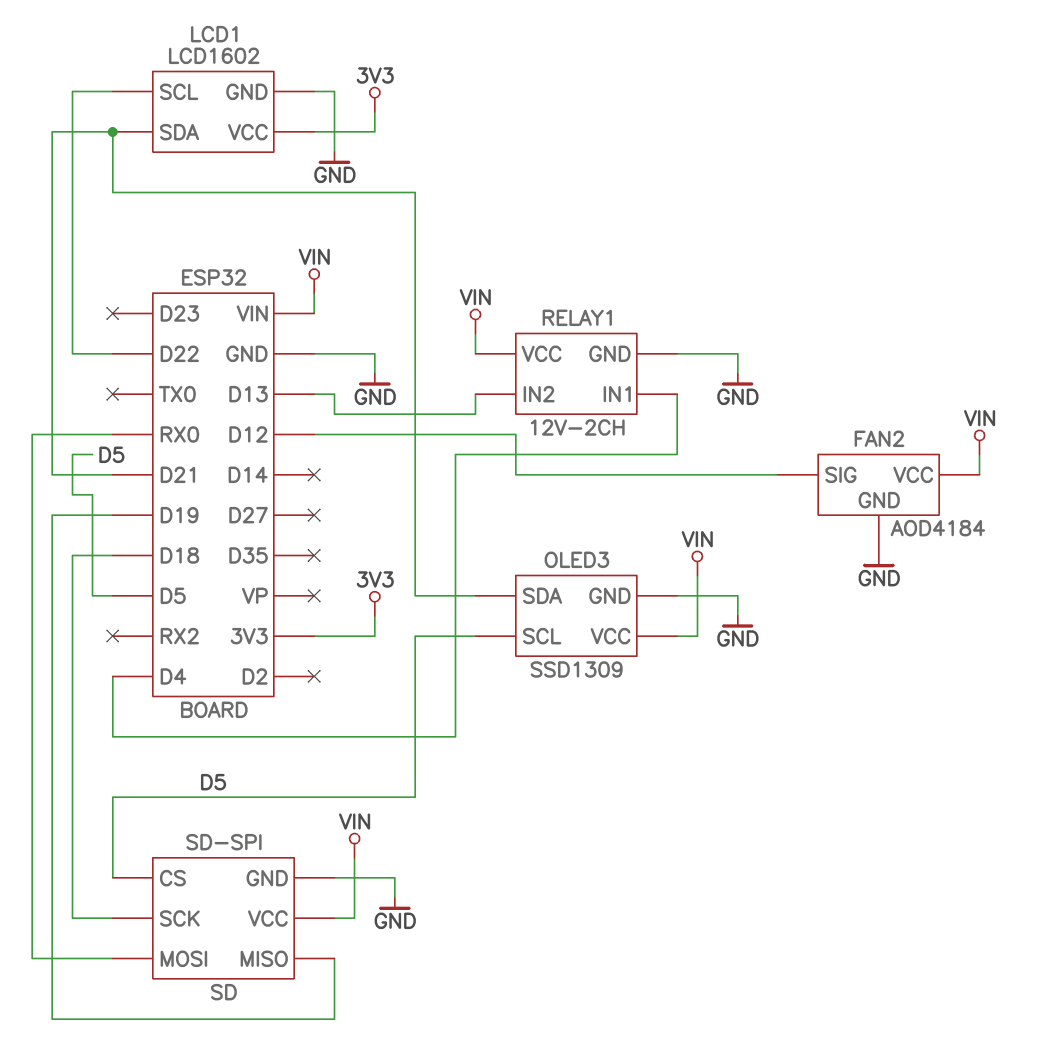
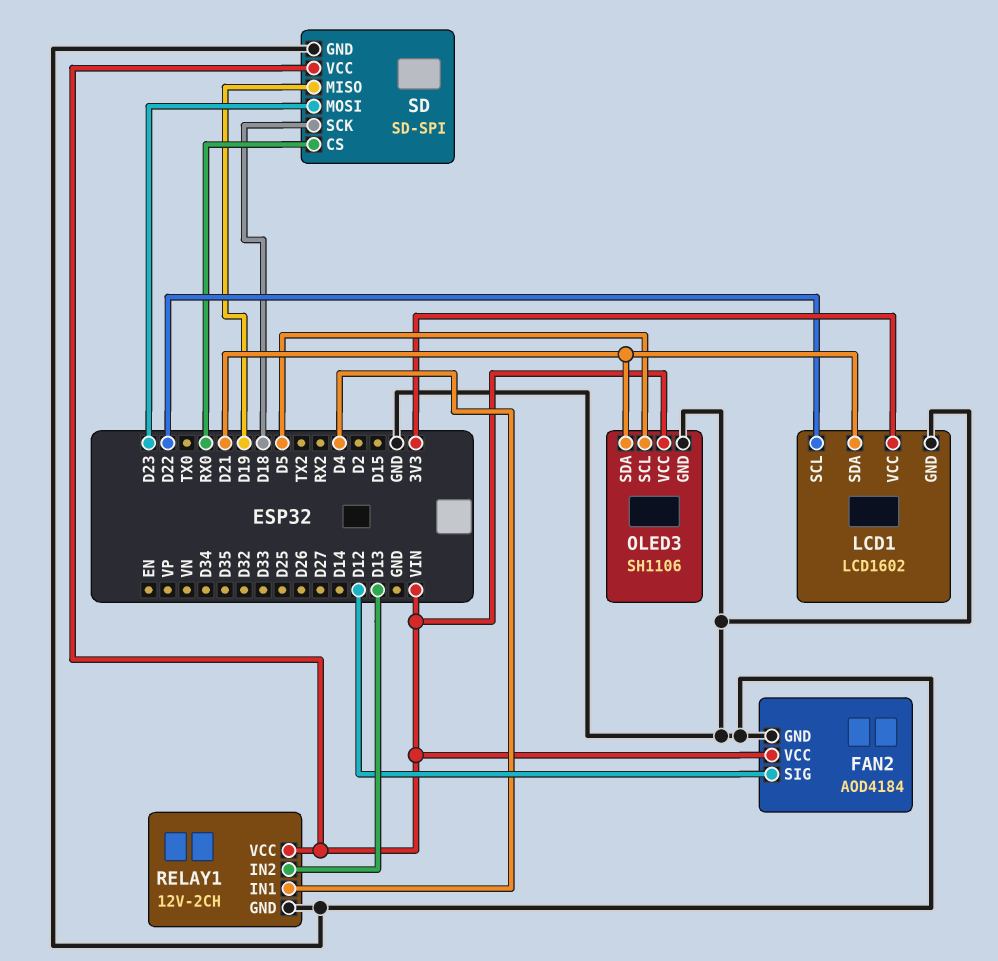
OLED3: SSD1309 -> SH1106
SD pin CS: D5 -> RX0
SD pin MOSI: RX0 -> D23

